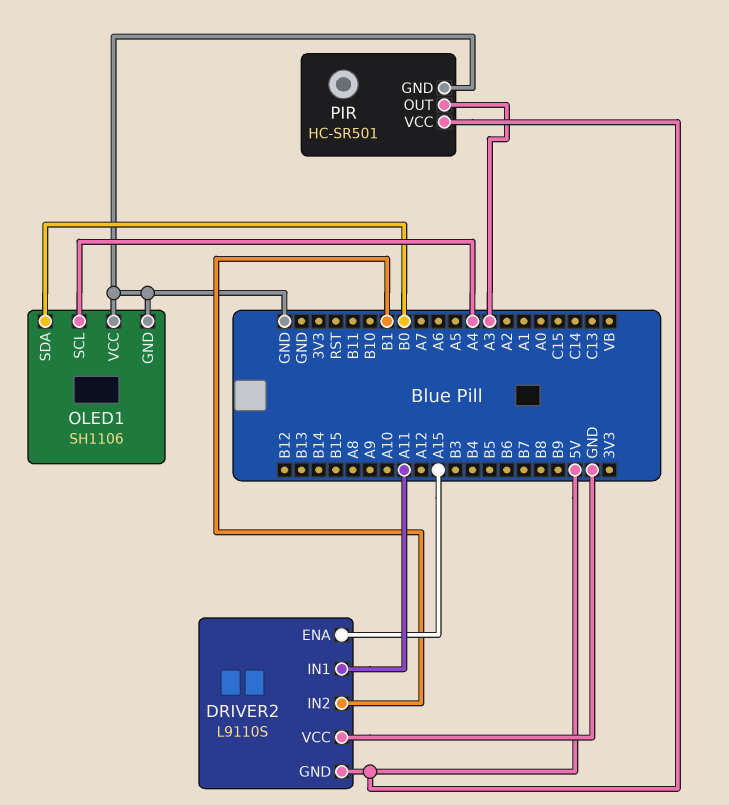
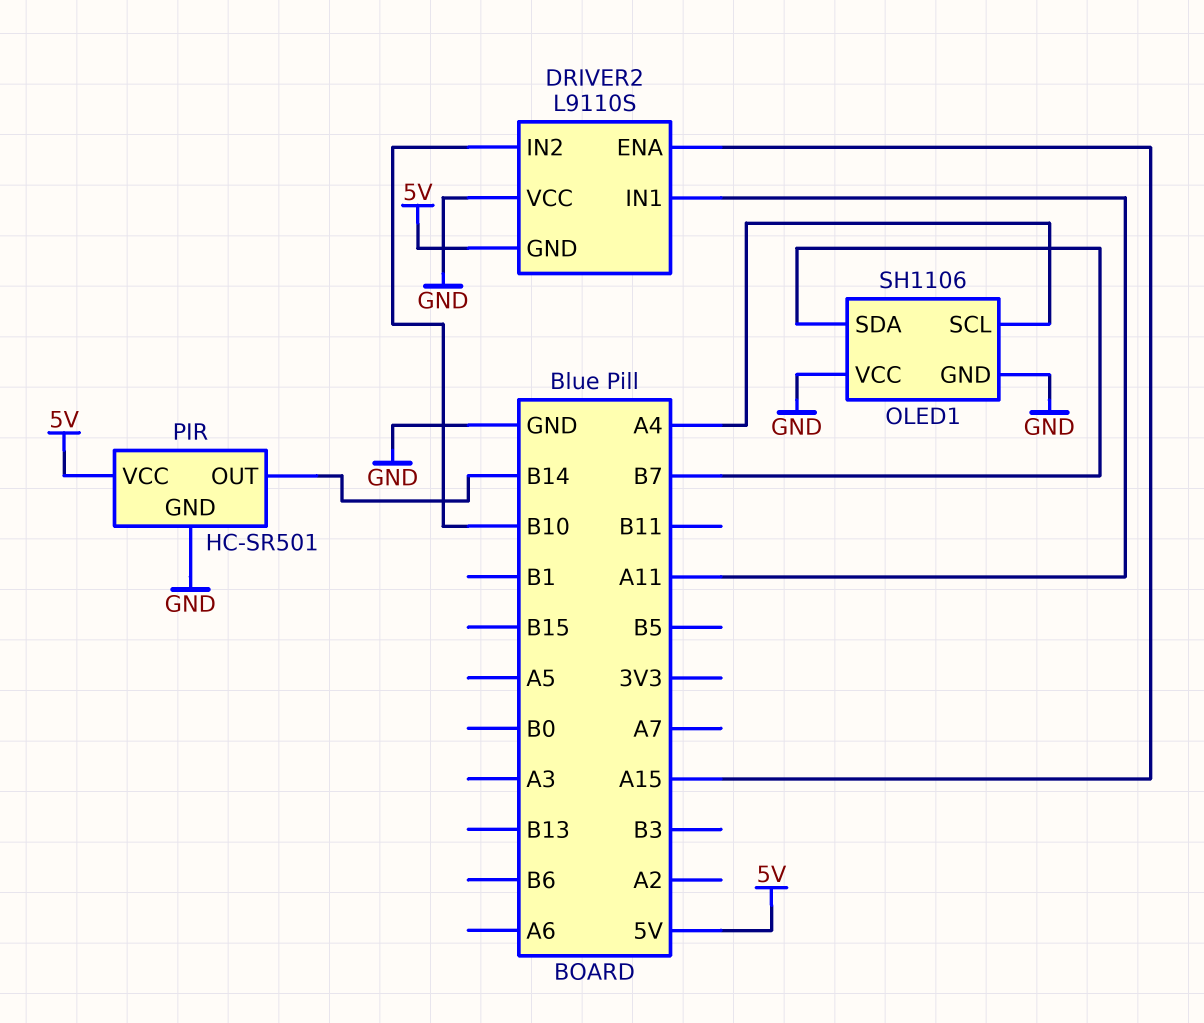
DRIVER2 pin IN2: B1 -> B10
OLED1 pin SDA: B0 -> B7
PIR pin OUT: A3 -> B14

